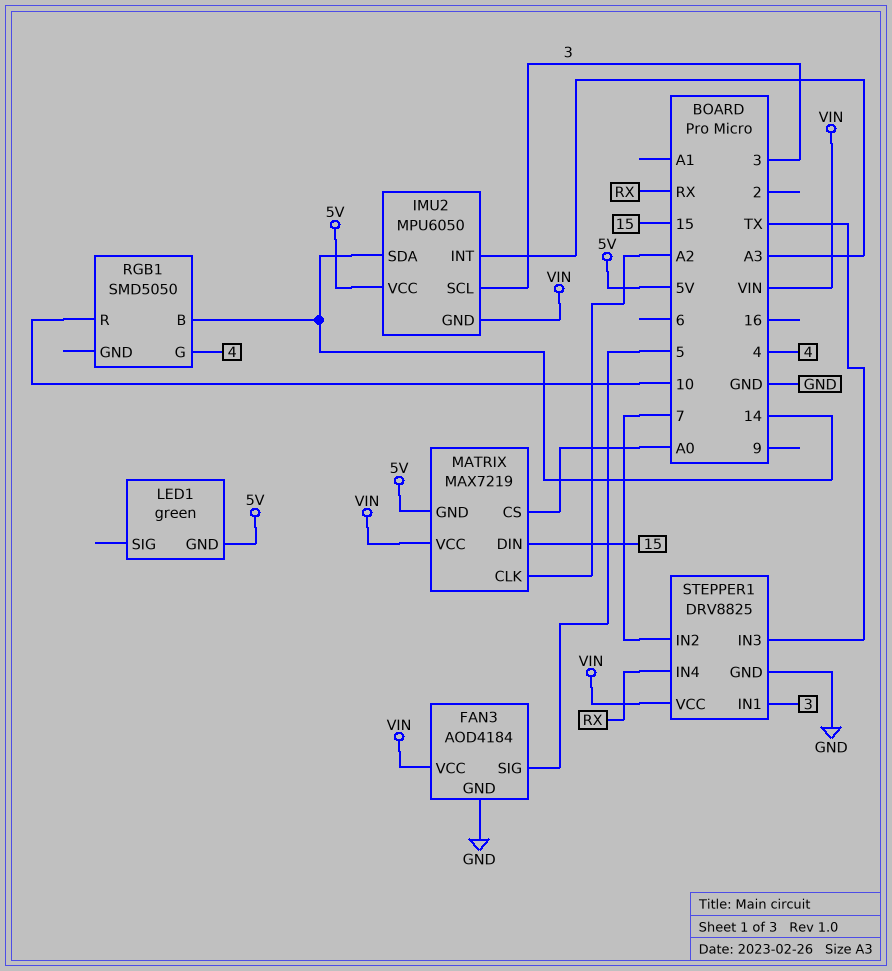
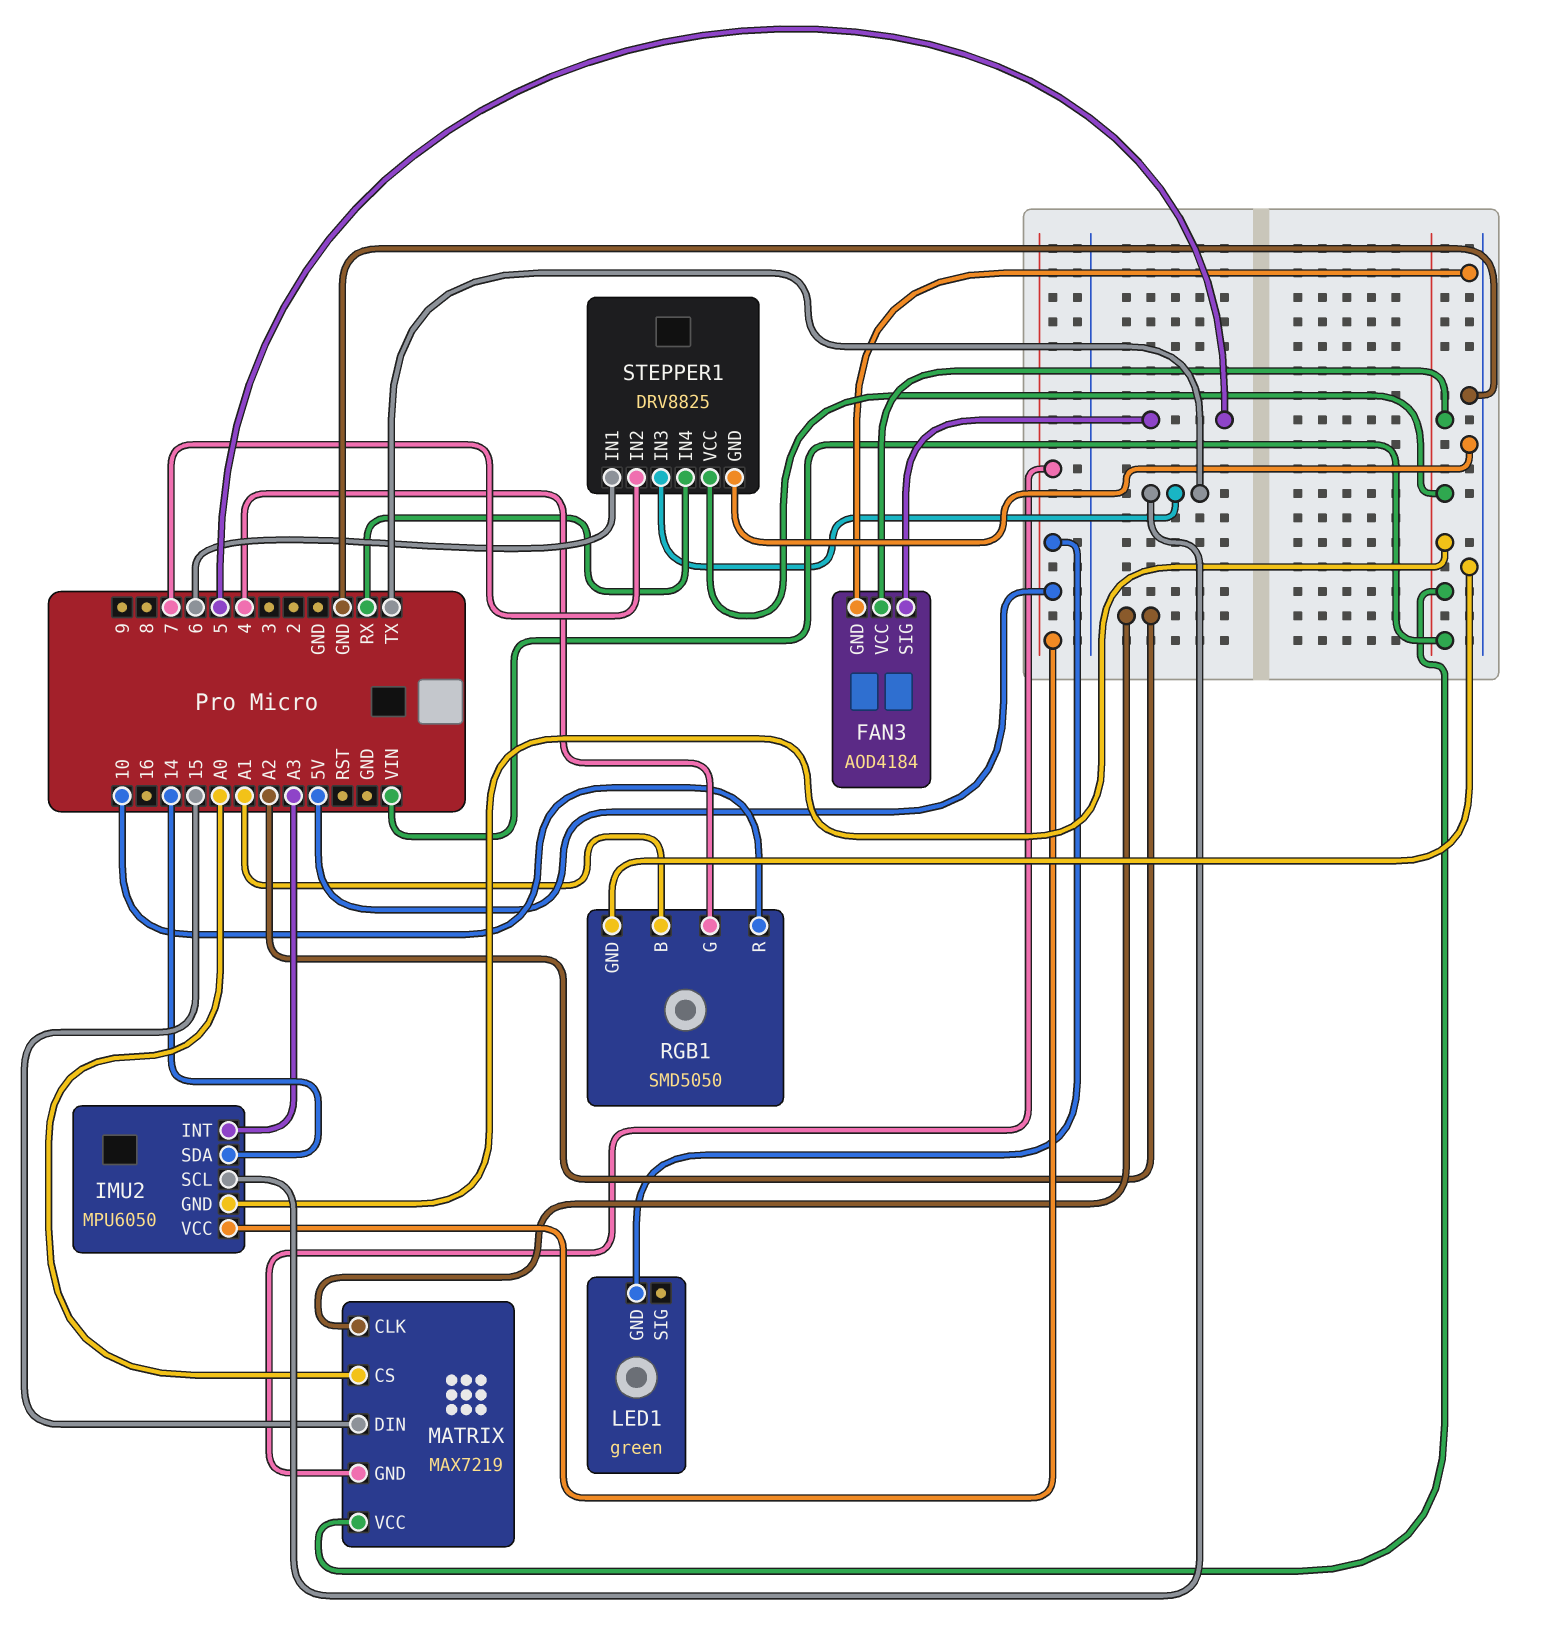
IMU2 pin SCL: 3 -> TX
RGB1 pin B: 14 -> A1
RGB1 pin GND: none -> GND
STEPPER1 pin IN1: 3 -> 6

